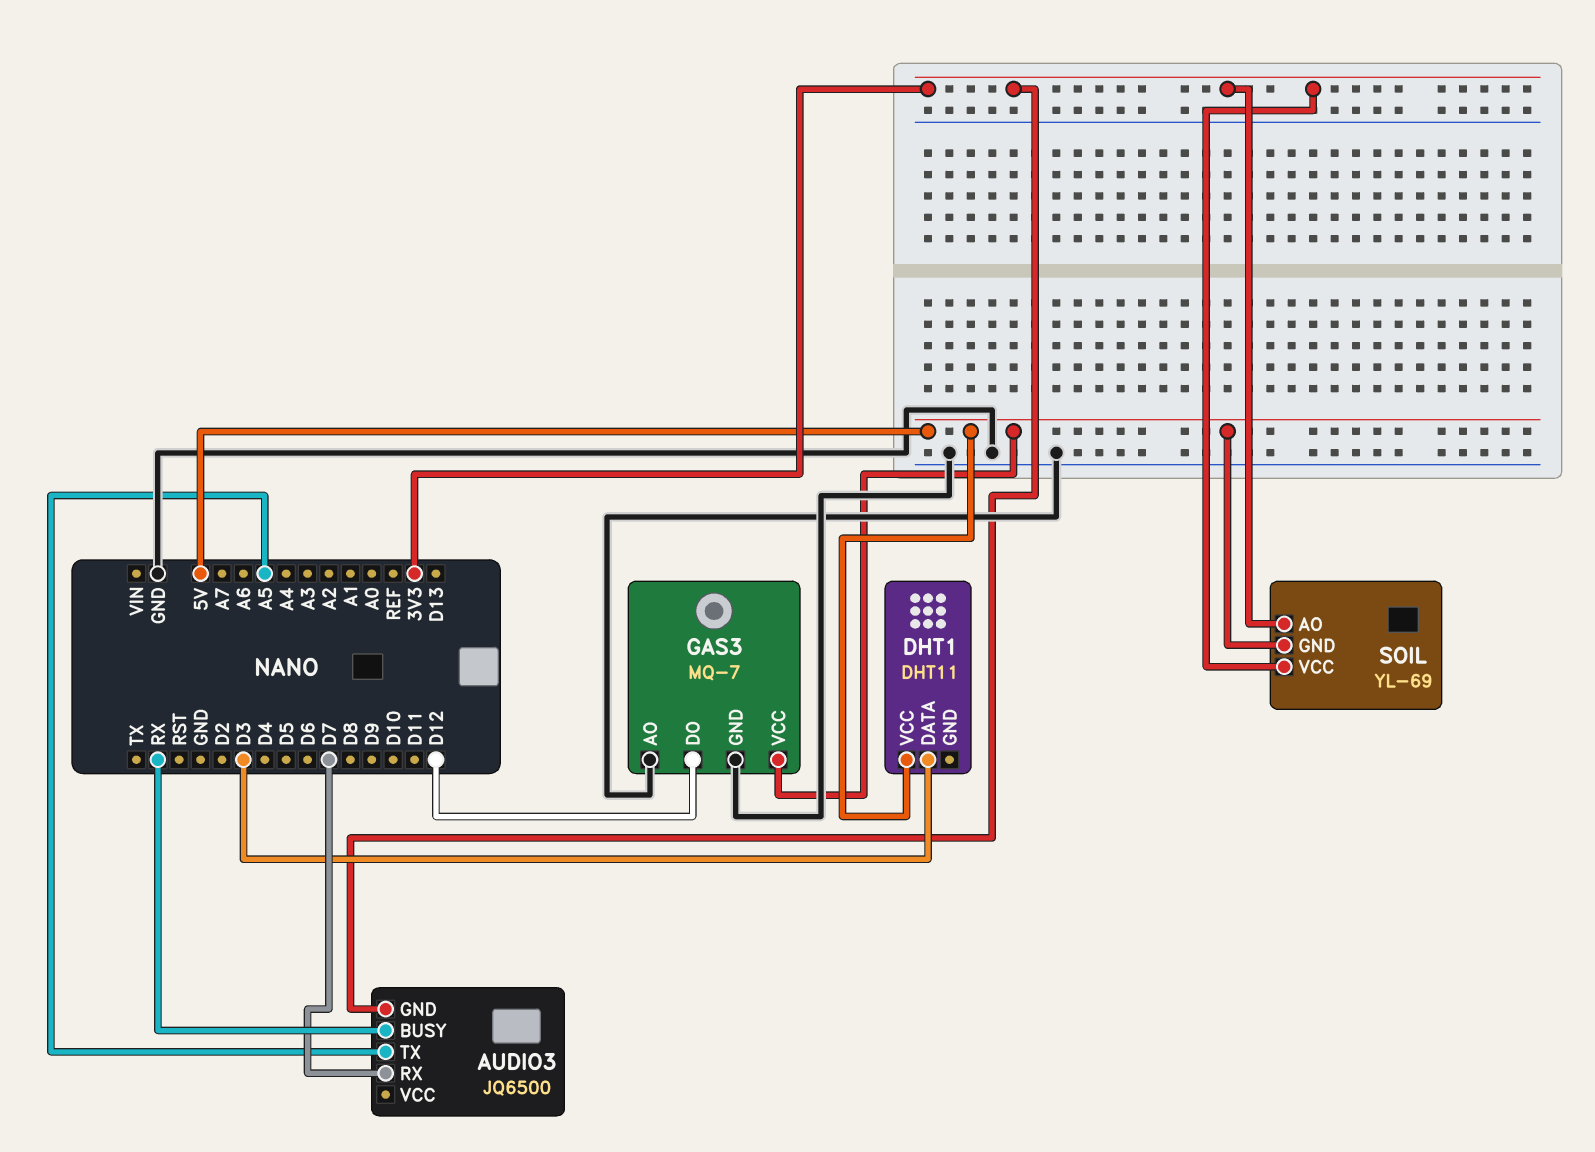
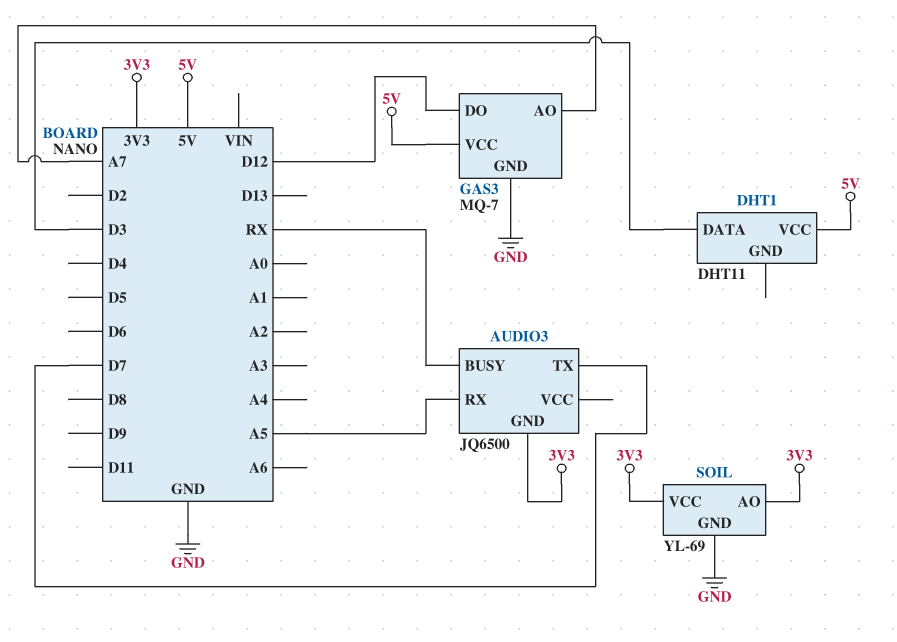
AUDIO3 pin RX: D7 -> A5
AUDIO3 pin TX: A5 -> D7
GAS3 pin AO: GND -> A7
SOIL pin GND: 5V -> GND

